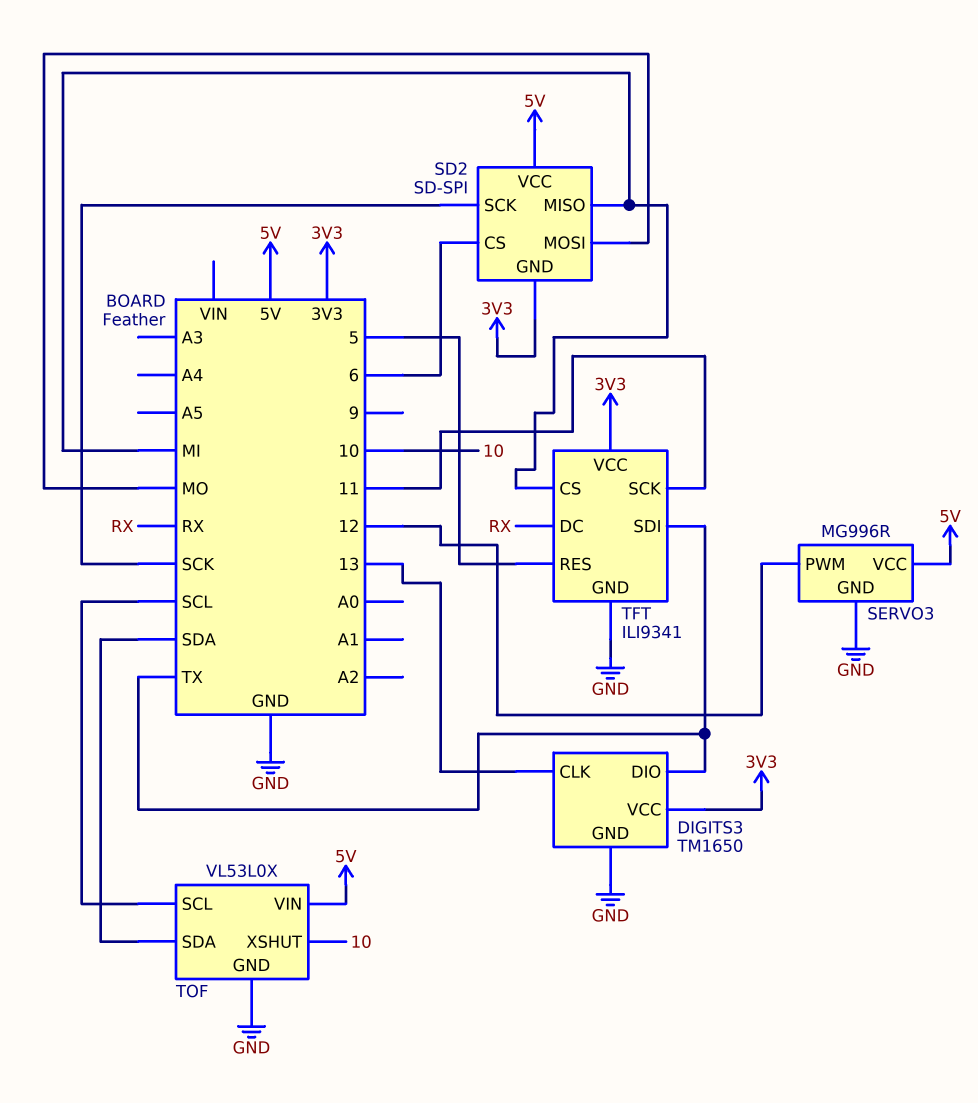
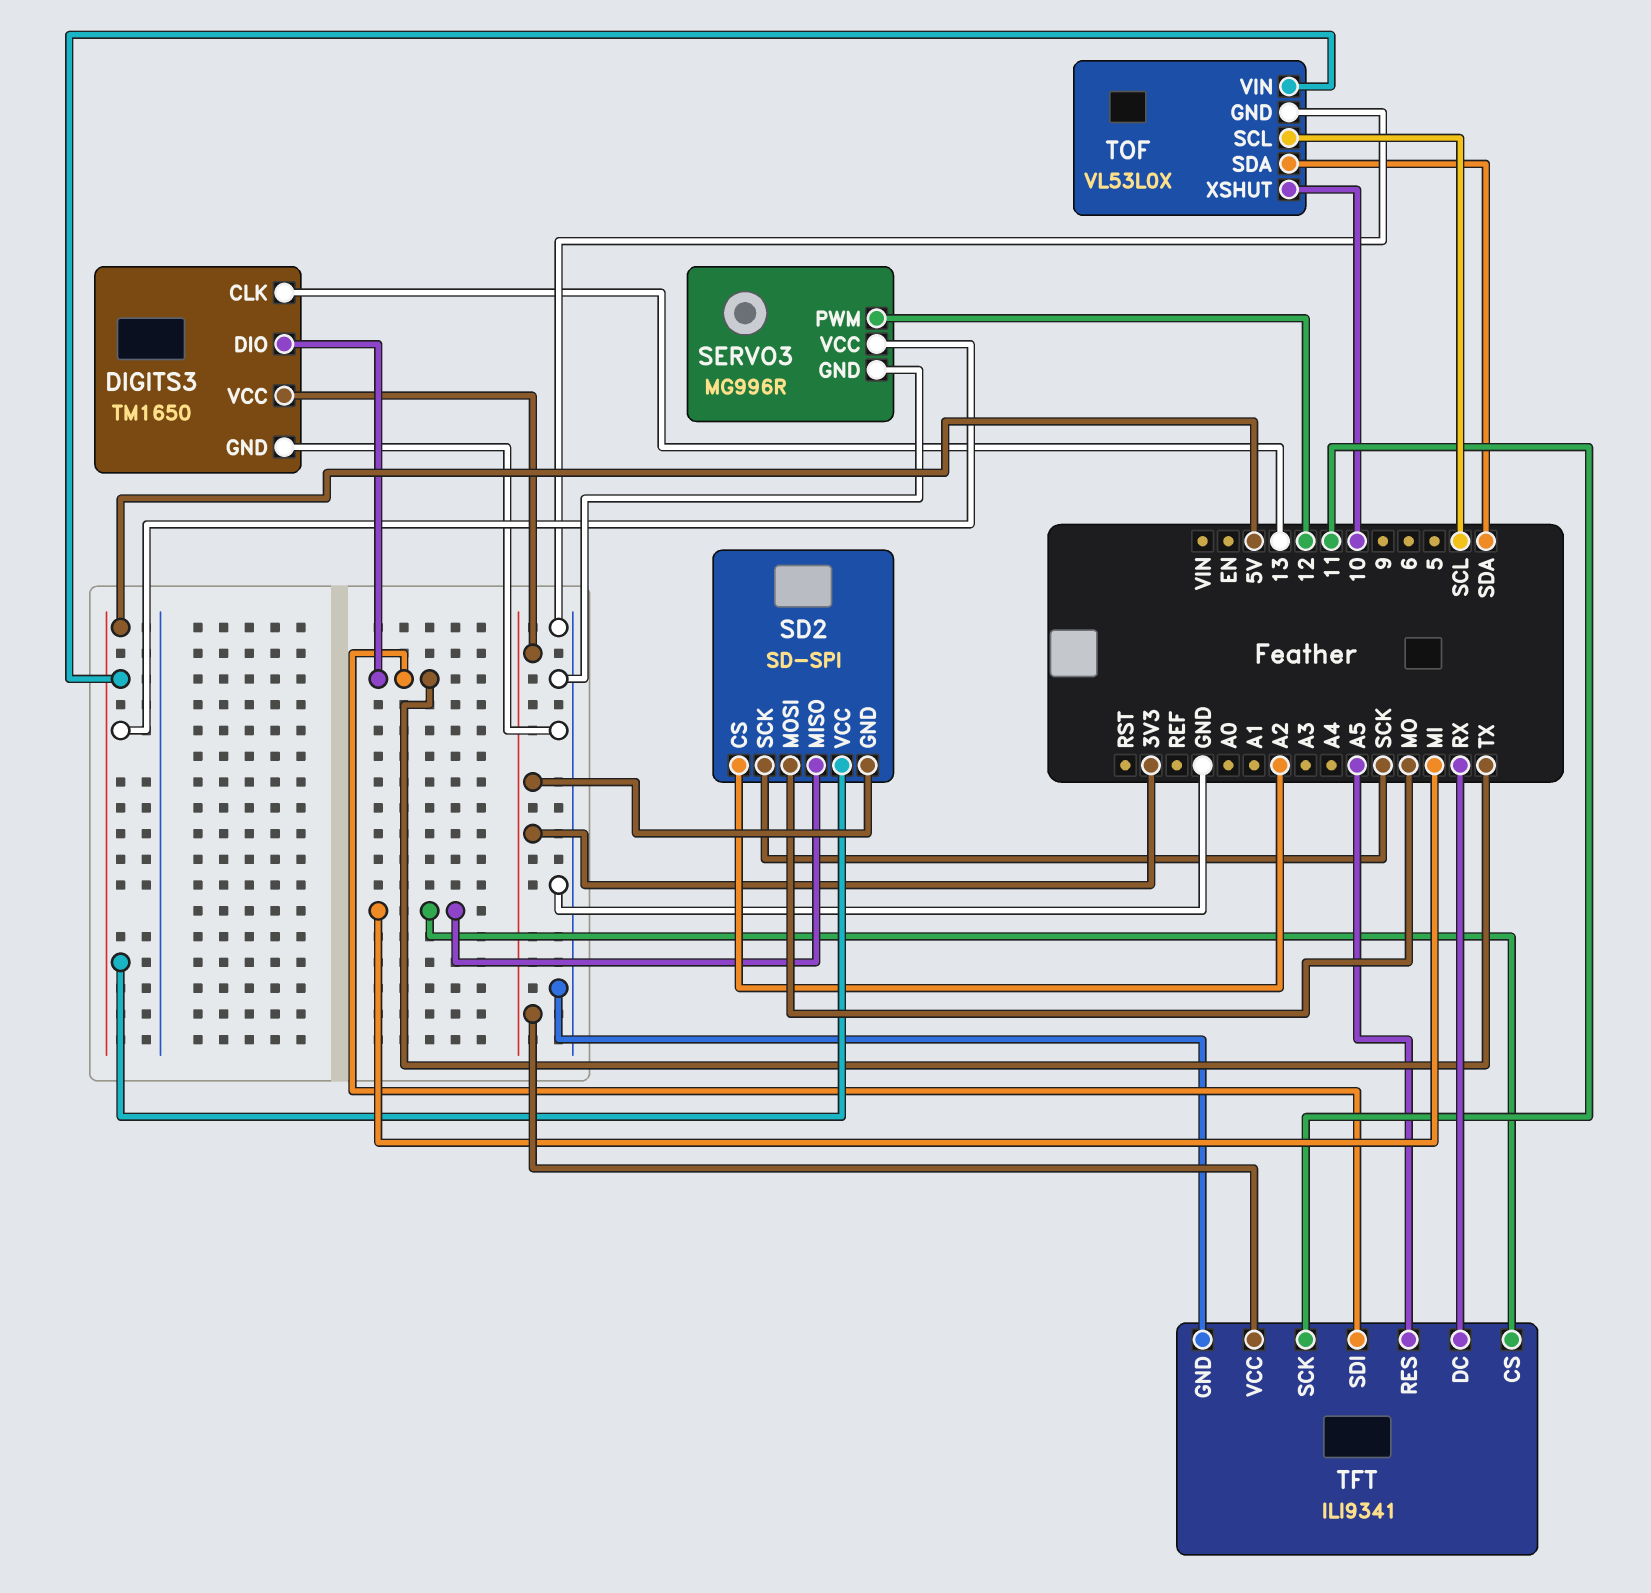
SD2 pin CS: 6 -> A2
TFT pin RES: 5 -> A5

